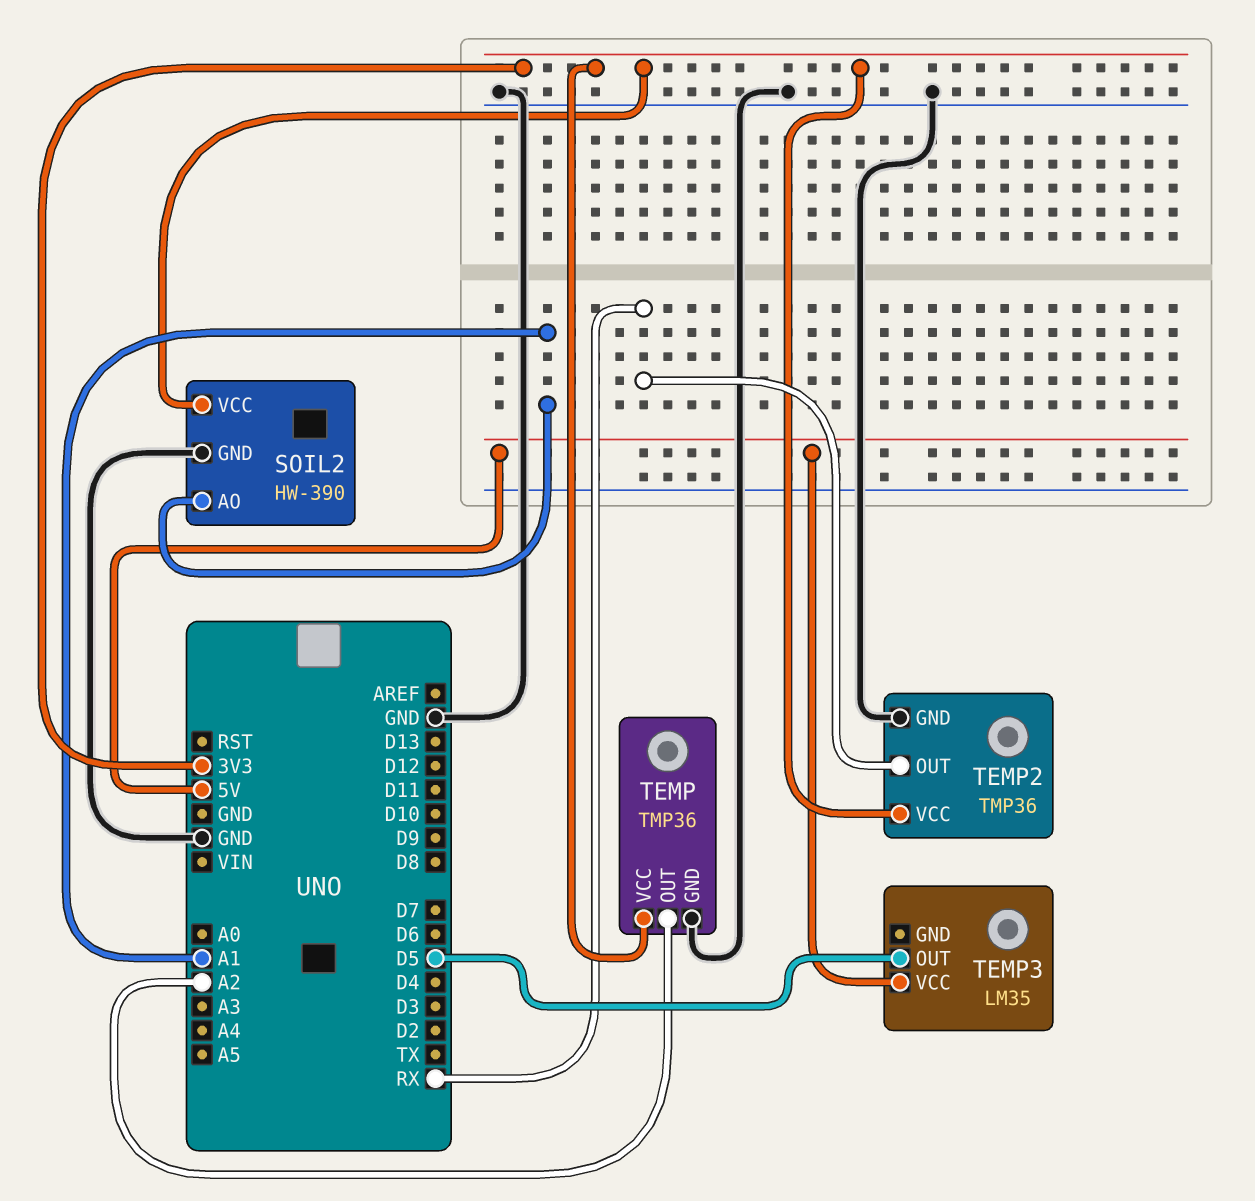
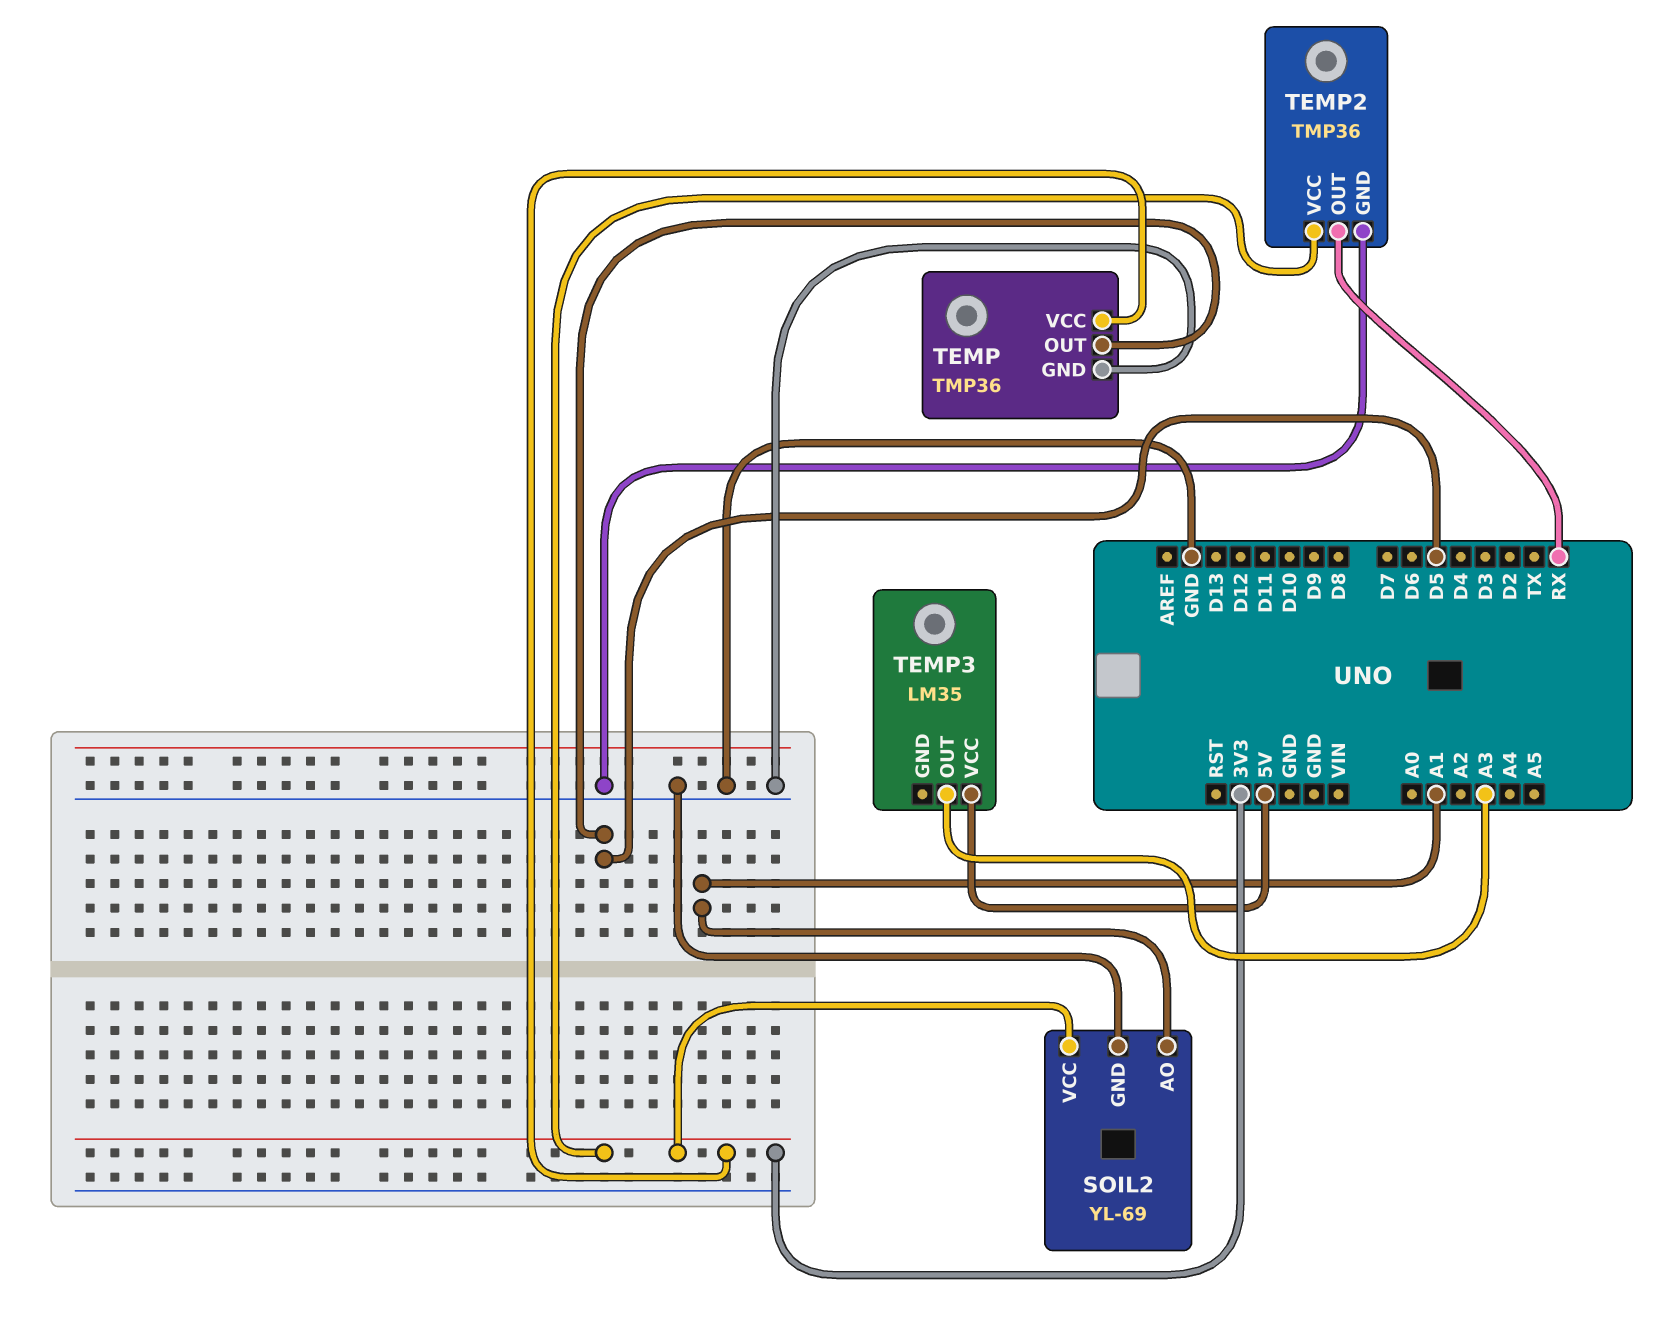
SOIL2: HW-390 -> YL-69
TEMP pin OUT: A2 -> D5
TEMP3 pin OUT: D5 -> A3

